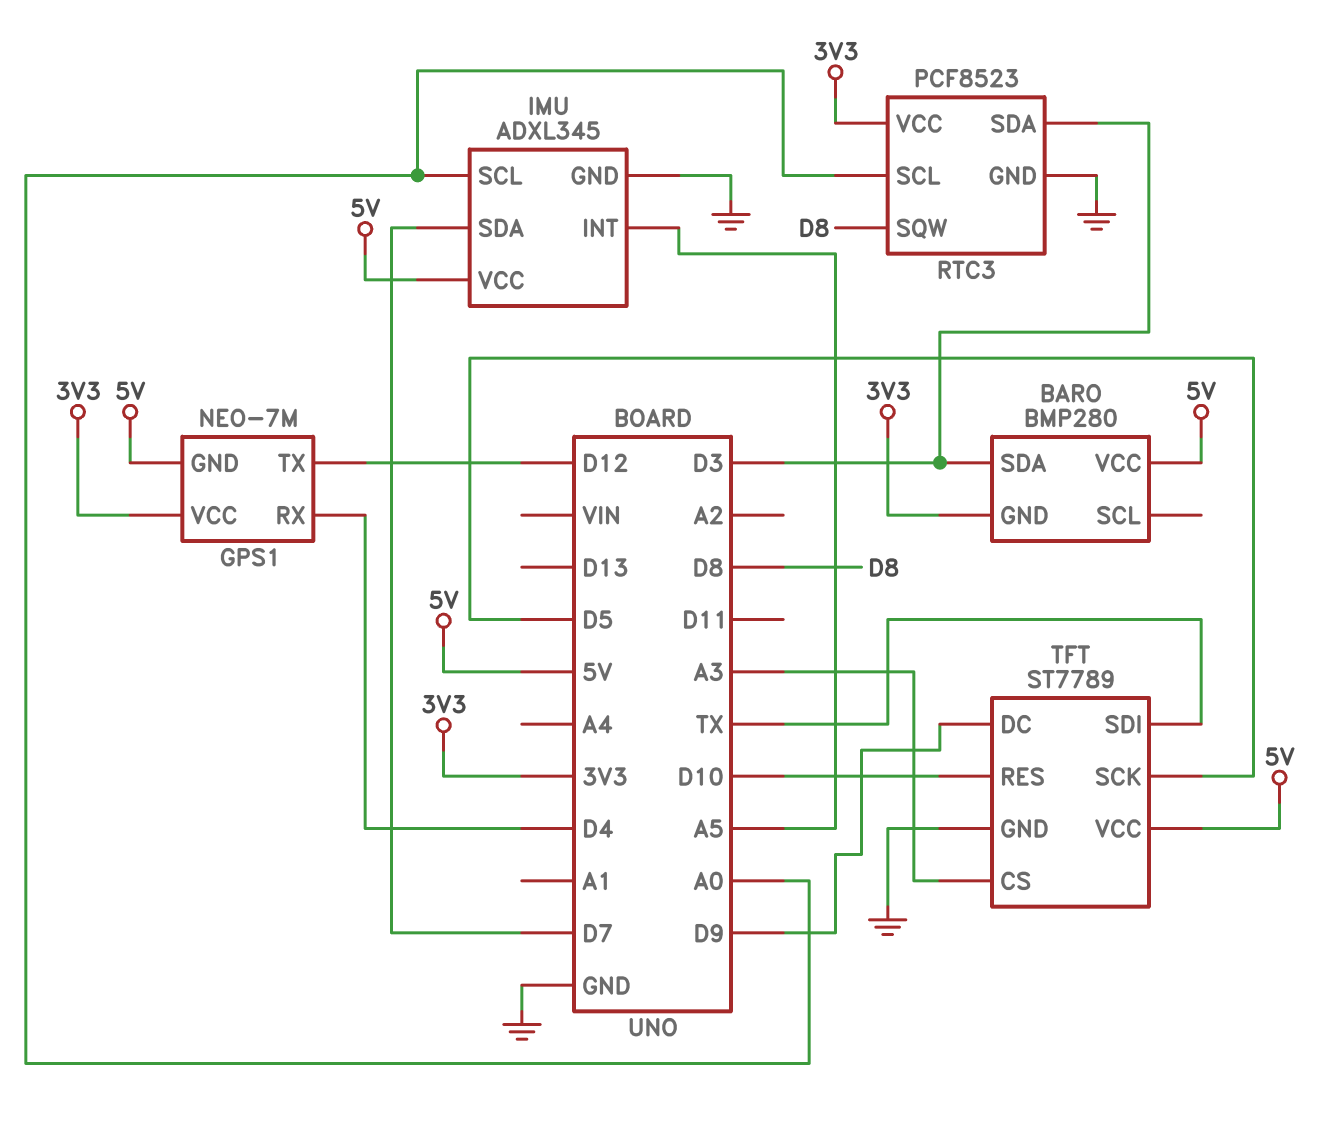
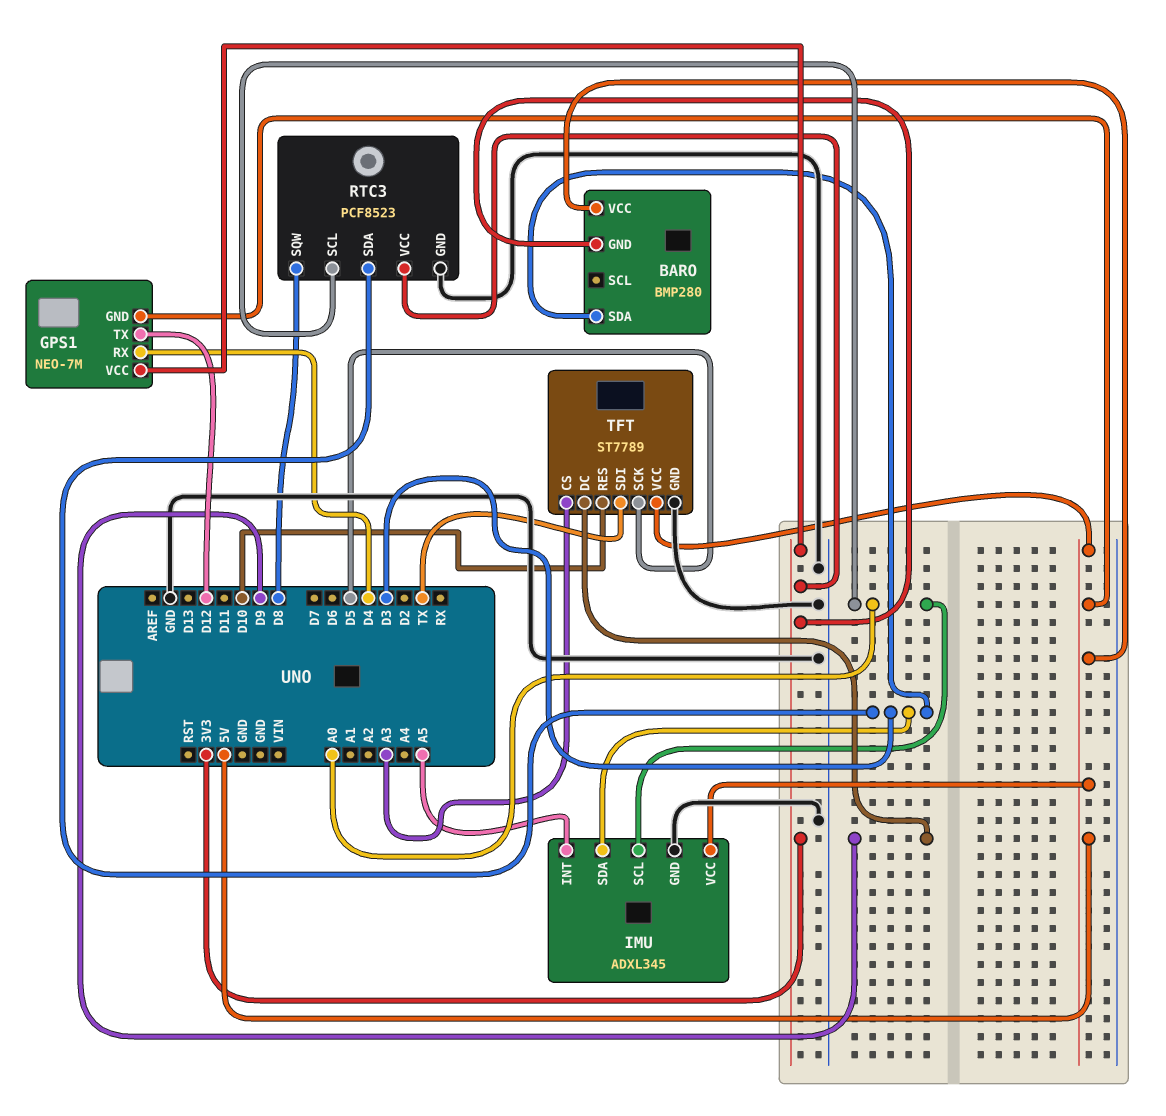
IMU pin SDA: D7 -> D3

